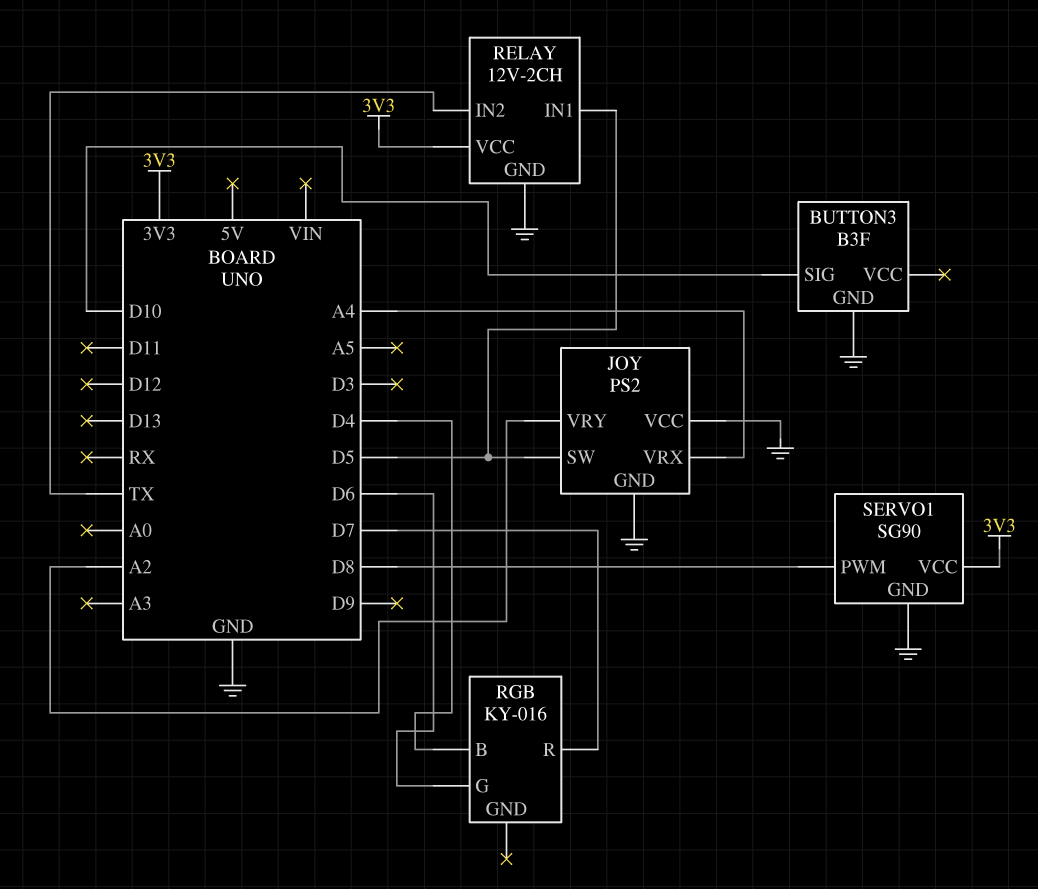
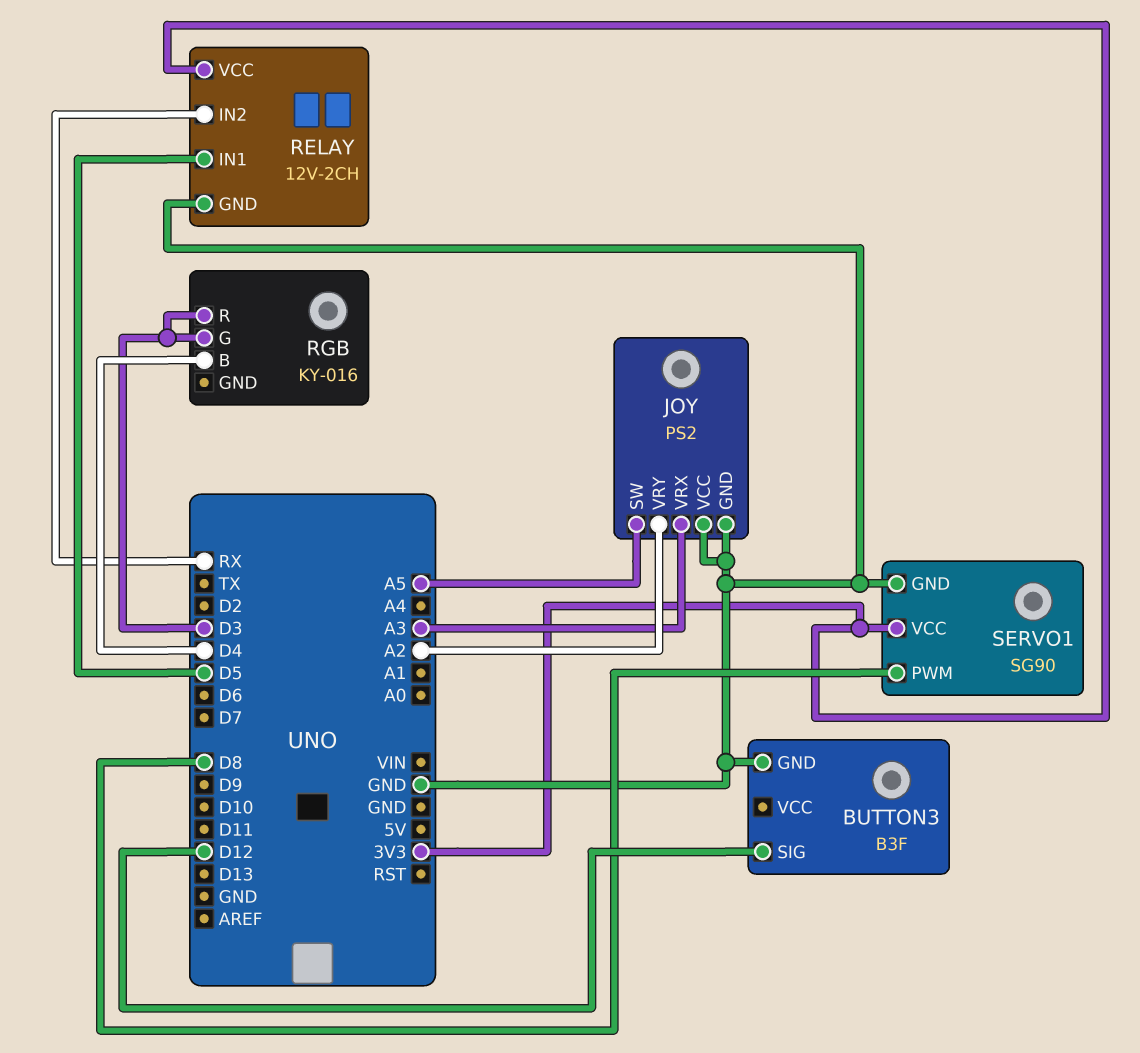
BUTTON3 pin SIG: D10 -> D12
JOY pin SW: D5 -> A5
JOY pin VRX: A4 -> A3
RELAY pin IN2: TX -> RX
RGB pin G: D6 -> D3
RGB pin R: D7 -> D3

